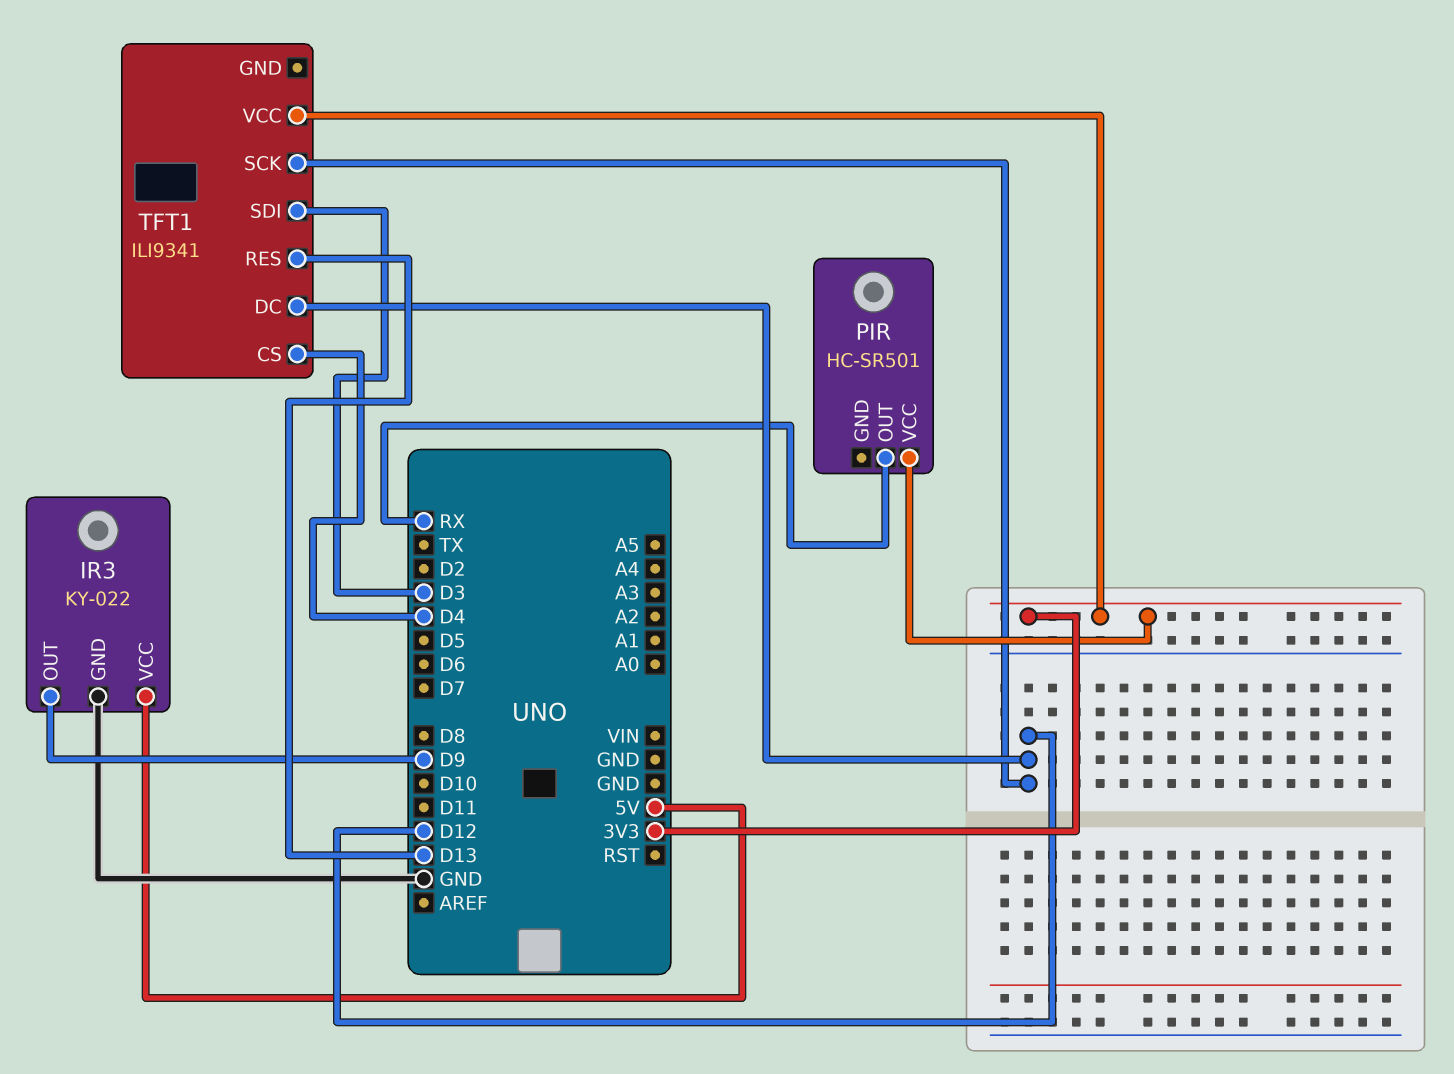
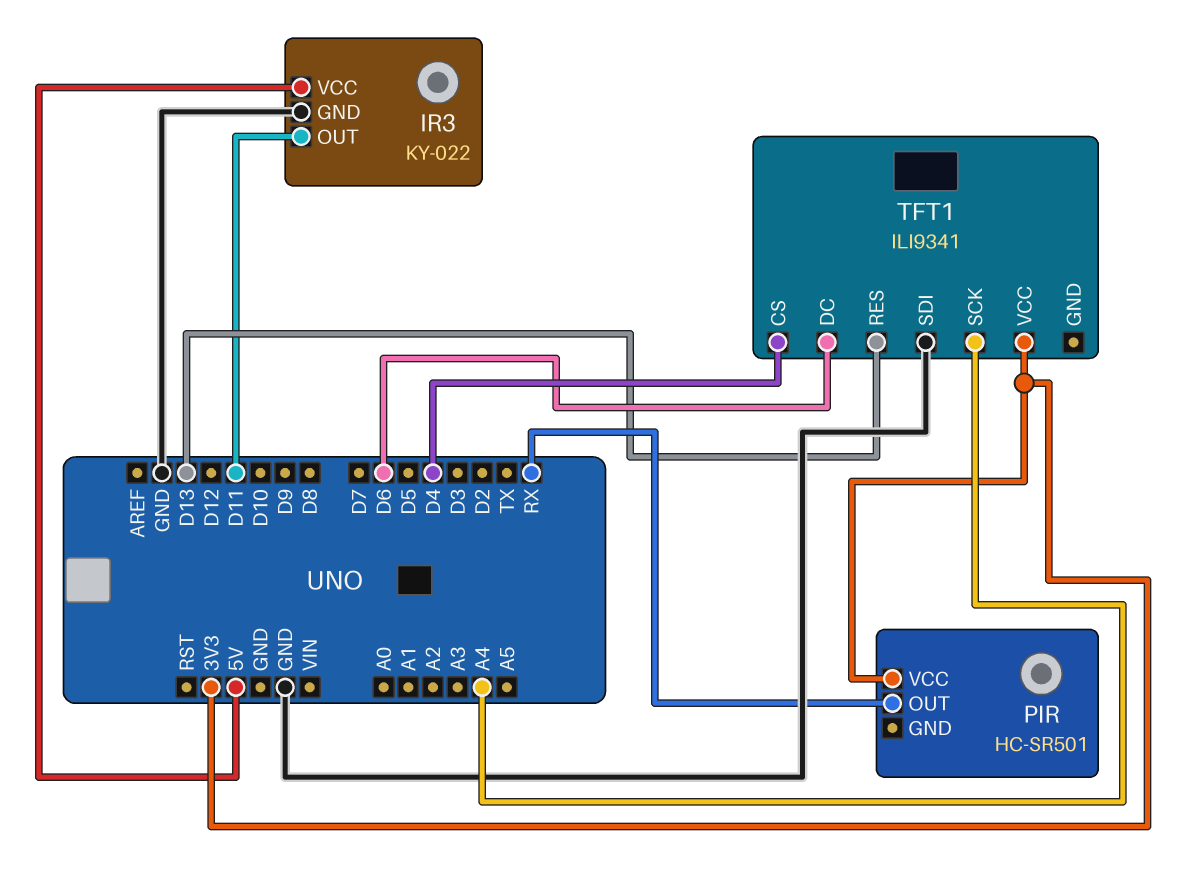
IR3 pin OUT: D9 -> D11
TFT1 pin DC: D12 -> D6
TFT1 pin SCK: D12 -> A4
TFT1 pin SDI: D3 -> GND

